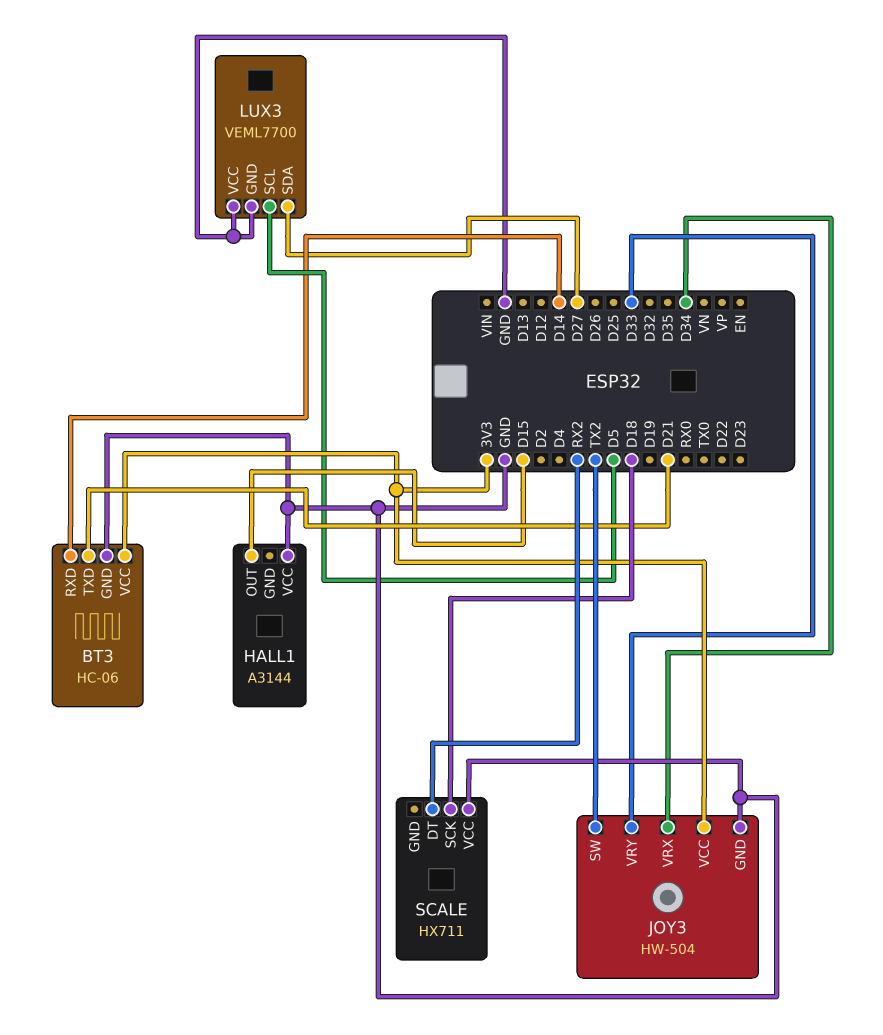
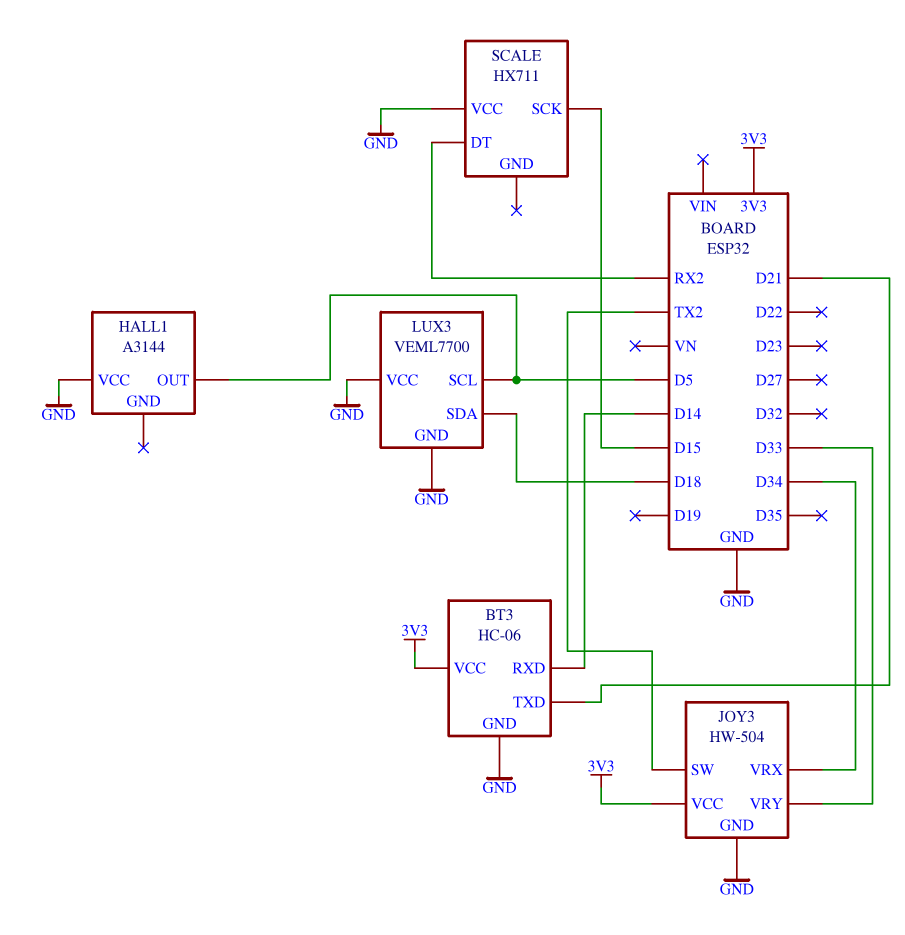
HALL1 pin OUT: D15 -> D5
LUX3 pin SDA: D27 -> D18
SCALE pin SCK: D18 -> D15

